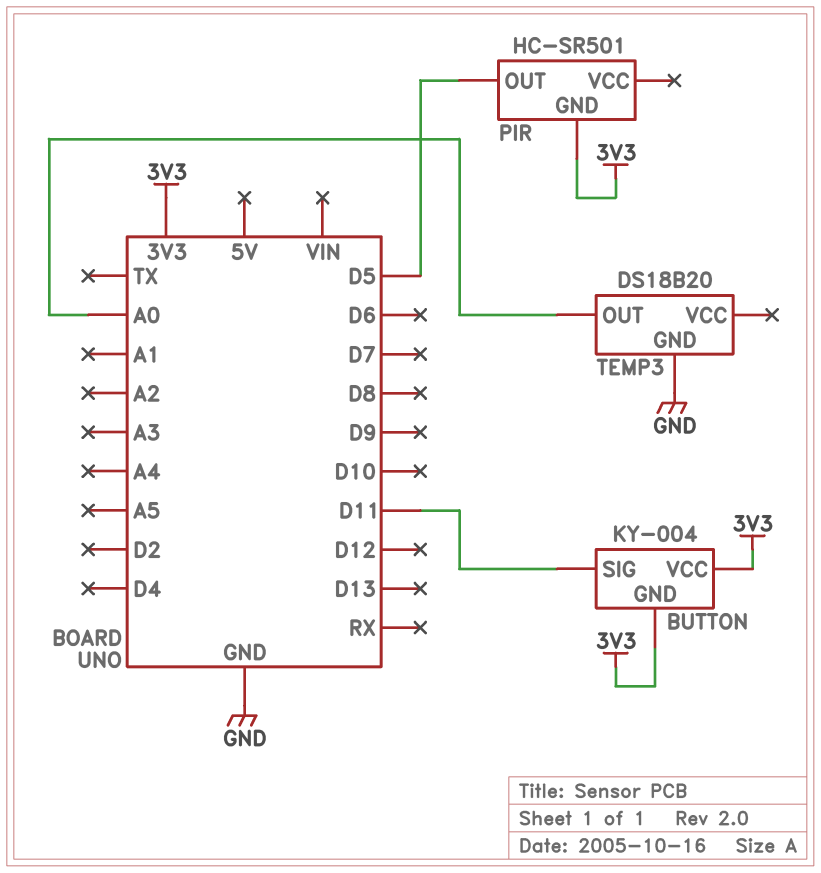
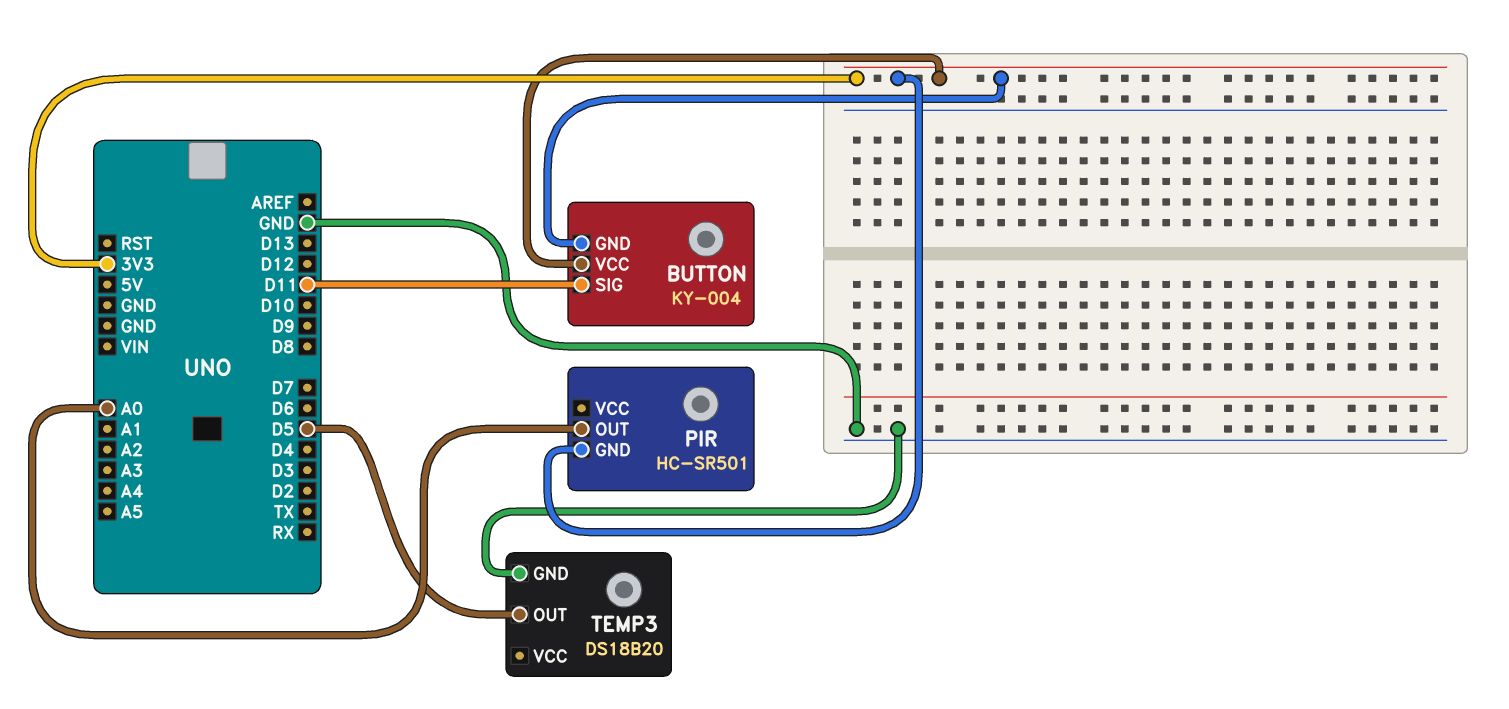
PIR pin OUT: D5 -> A0
TEMP3 pin OUT: A0 -> D5

